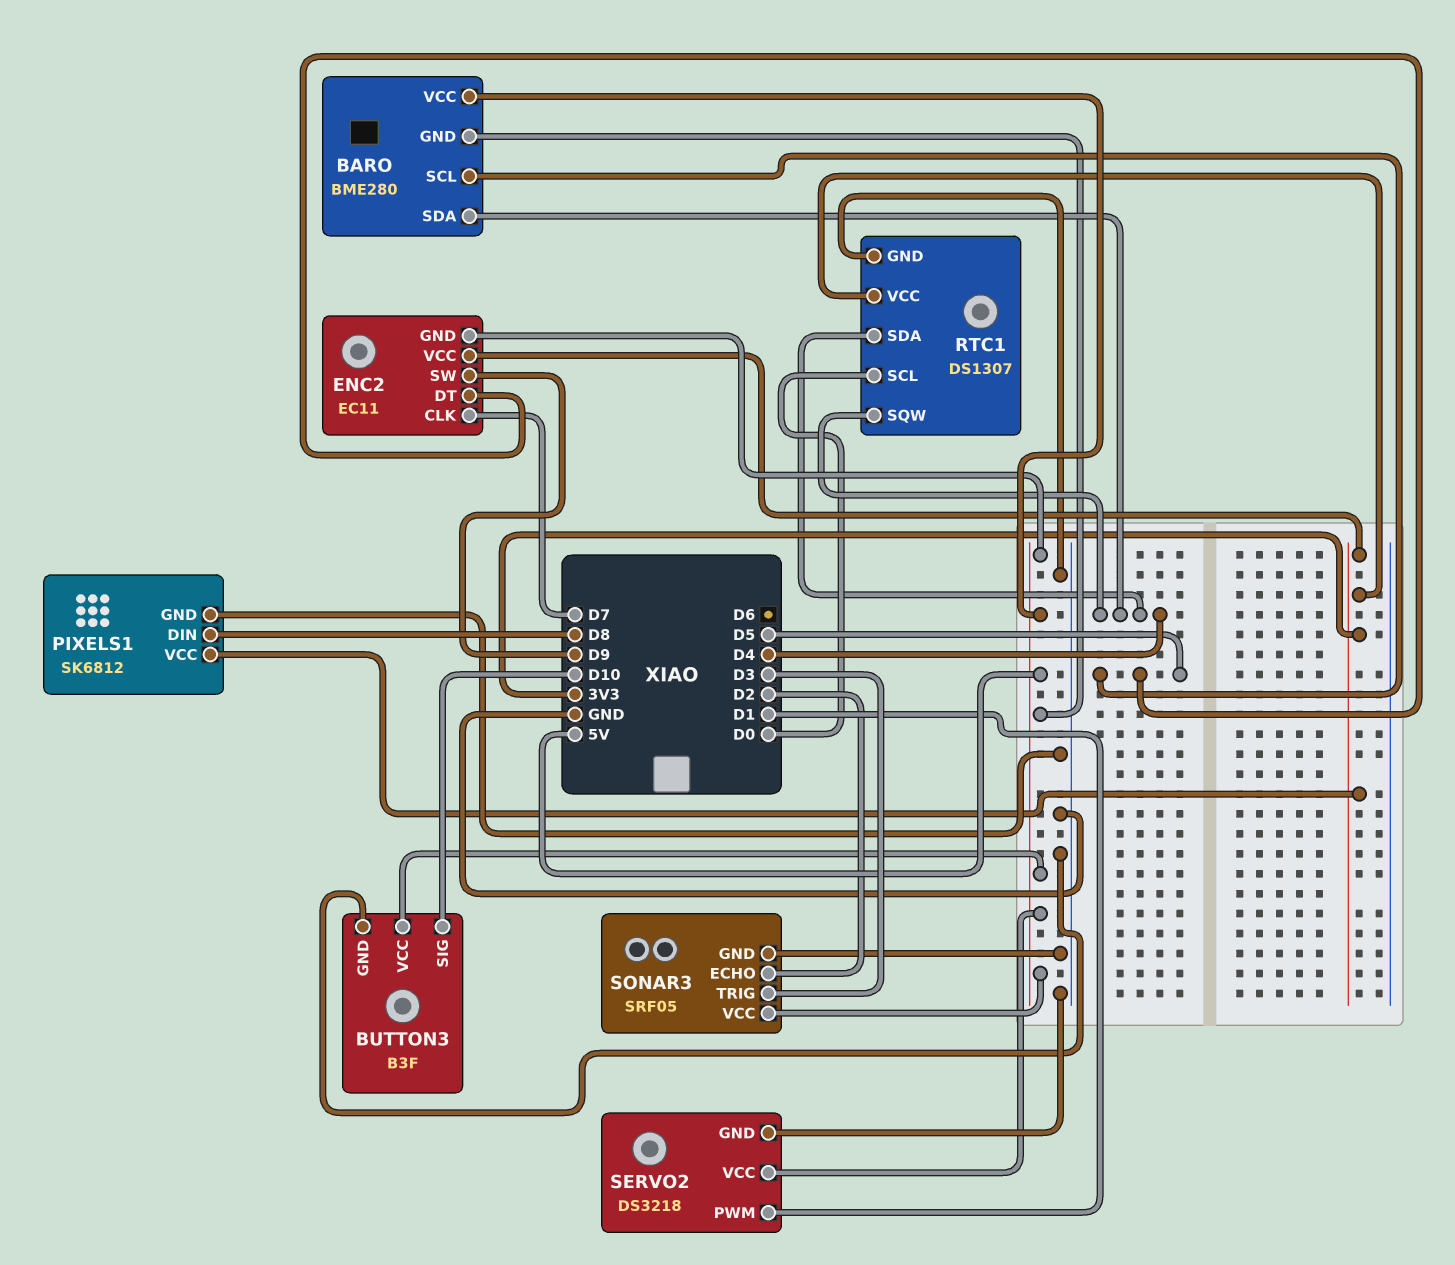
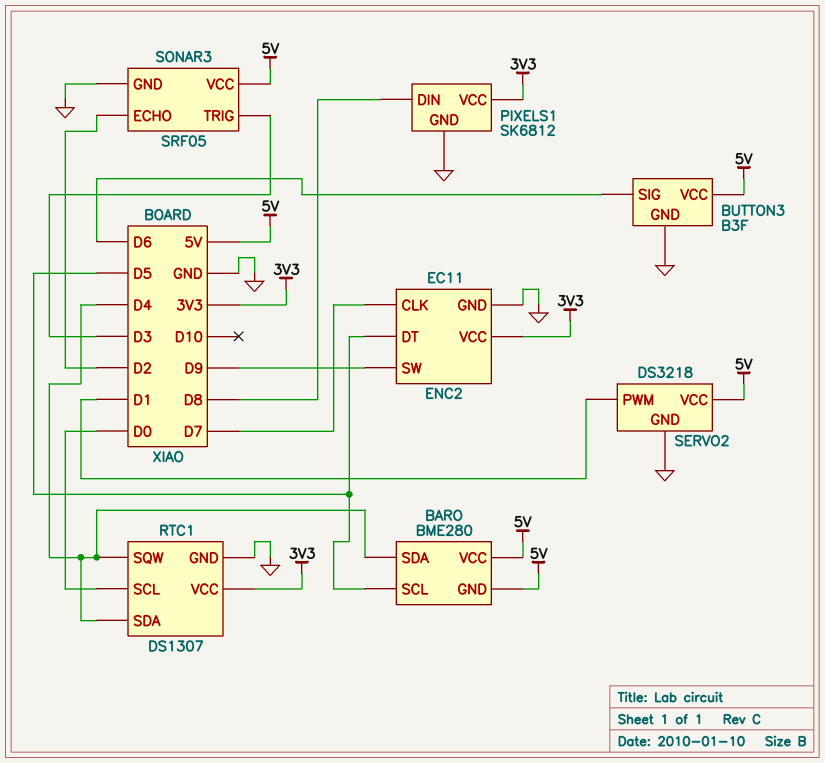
BUTTON3 pin SIG: D10 -> D6
ENC2 pin GND: 5V -> GND

